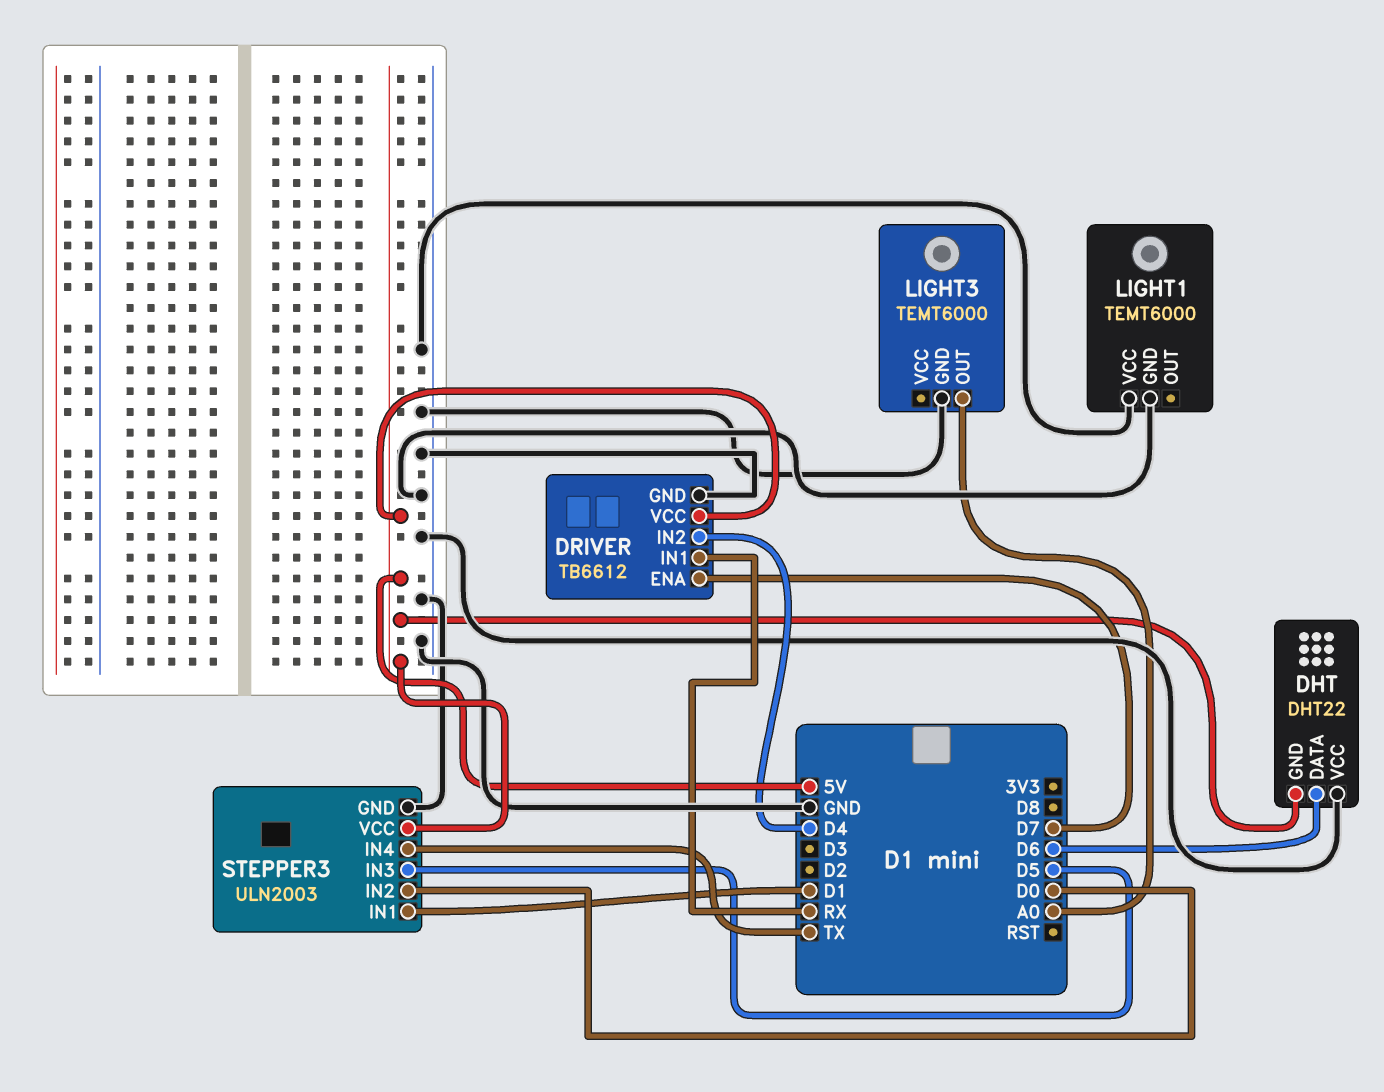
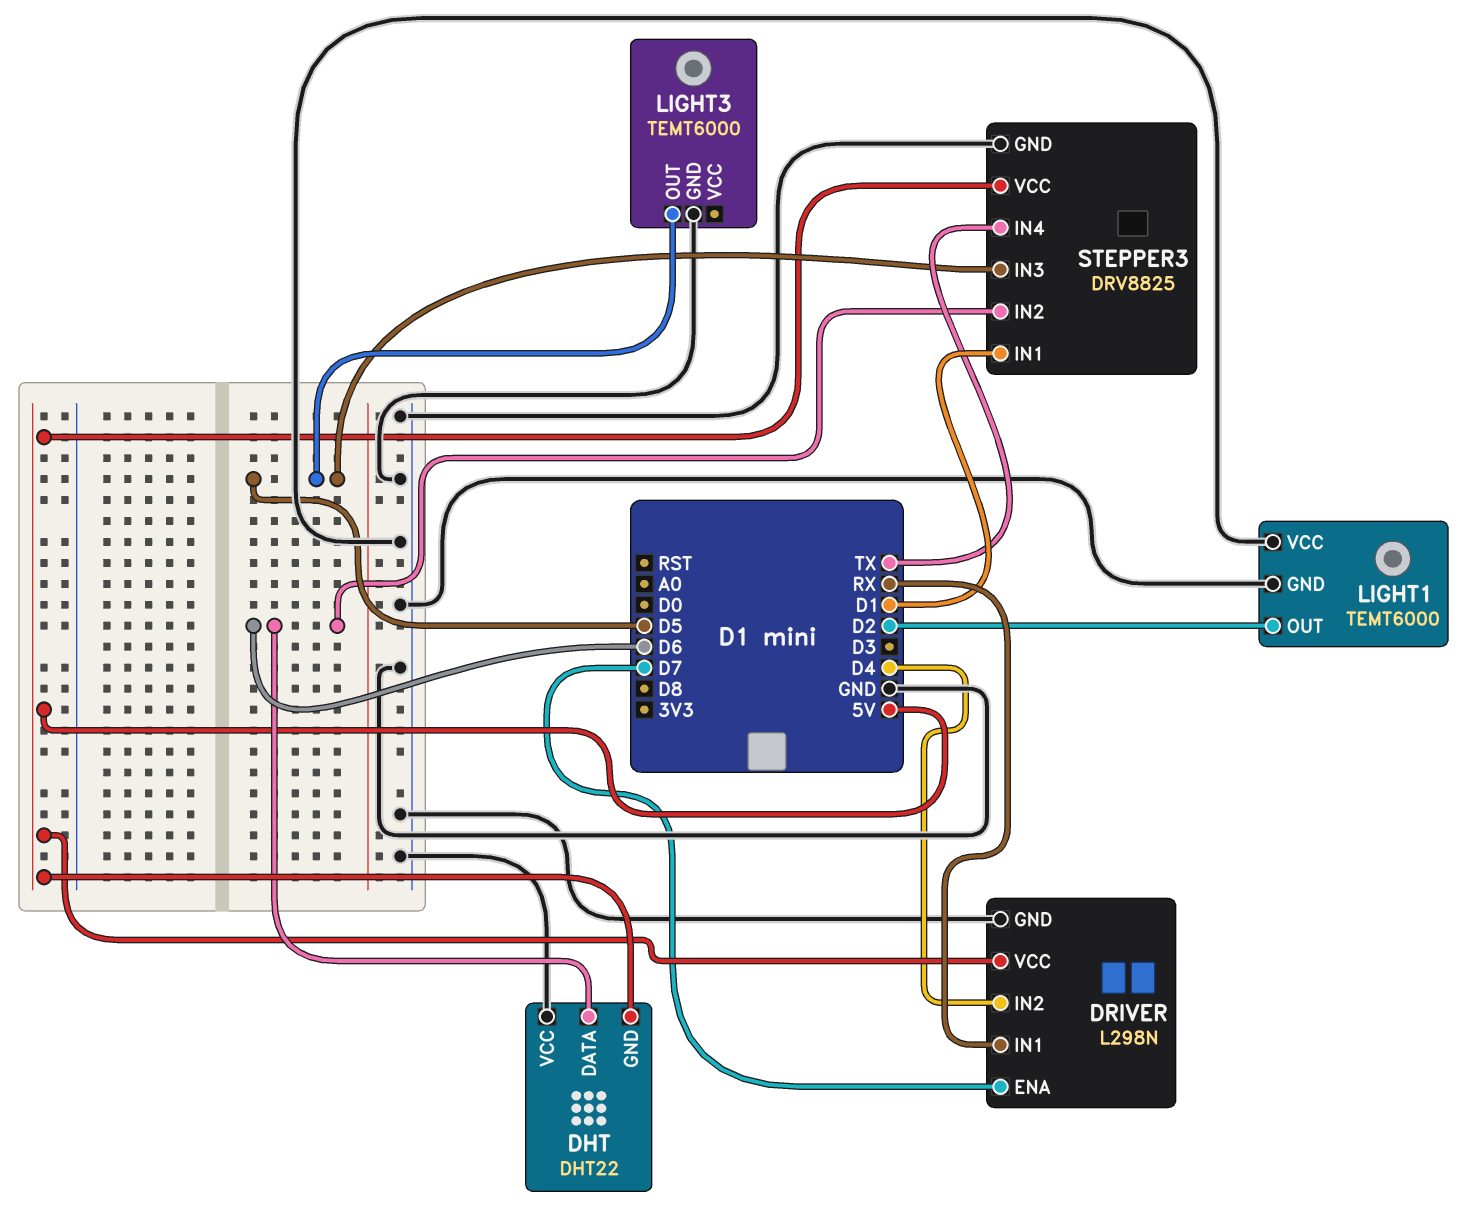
DRIVER: TB6612 -> L298N
LIGHT1 pin OUT: none -> D2
LIGHT3 pin OUT: A0 -> D5
STEPPER3: ULN2003 -> DRV8825
STEPPER3 pin IN2: D0 -> D6

